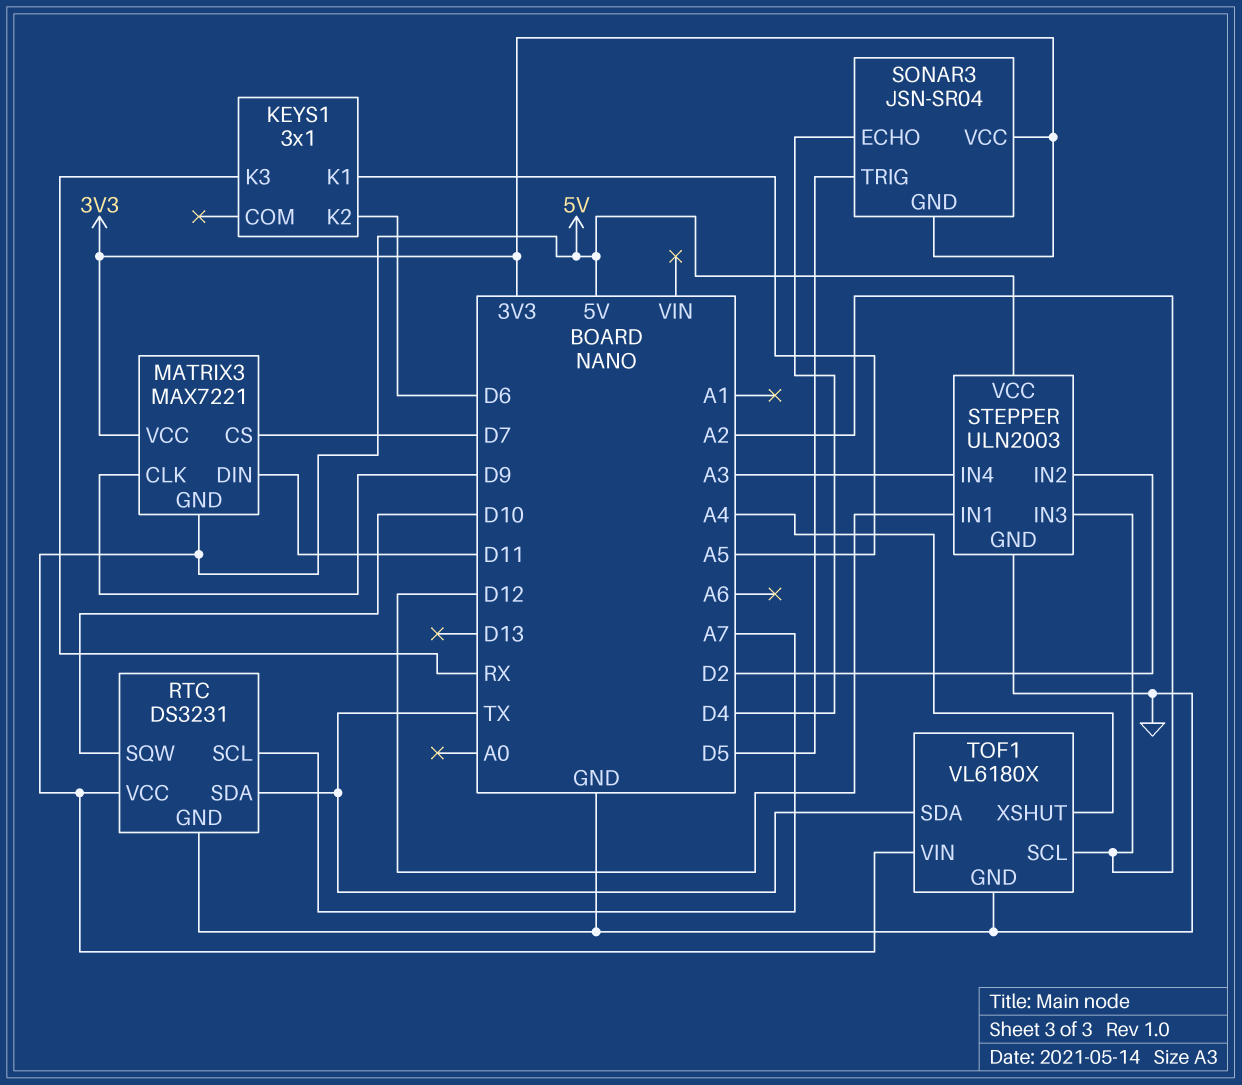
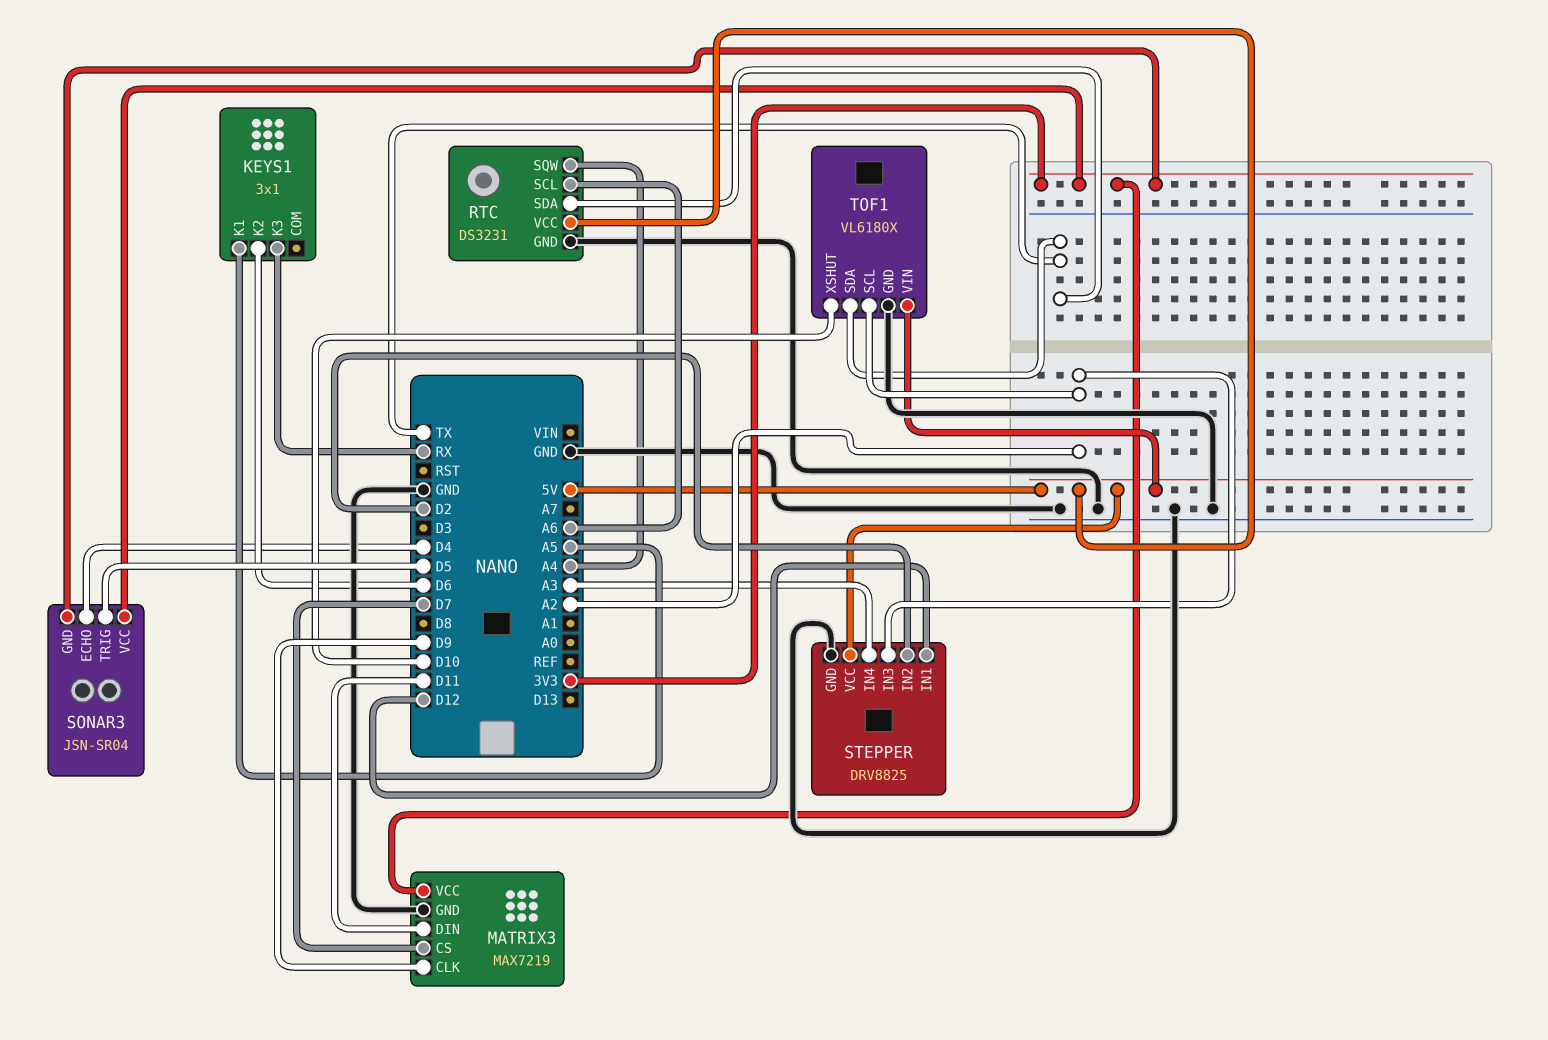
MATRIX3: MAX7221 -> MAX7219
MATRIX3 pin GND: 5V -> GND
RTC pin SCL: A7 -> A6
RTC pin SQW: D10 -> A4
STEPPER: ULN2003 -> DRV8825
TOF1 pin XSHUT: A4 -> D10

